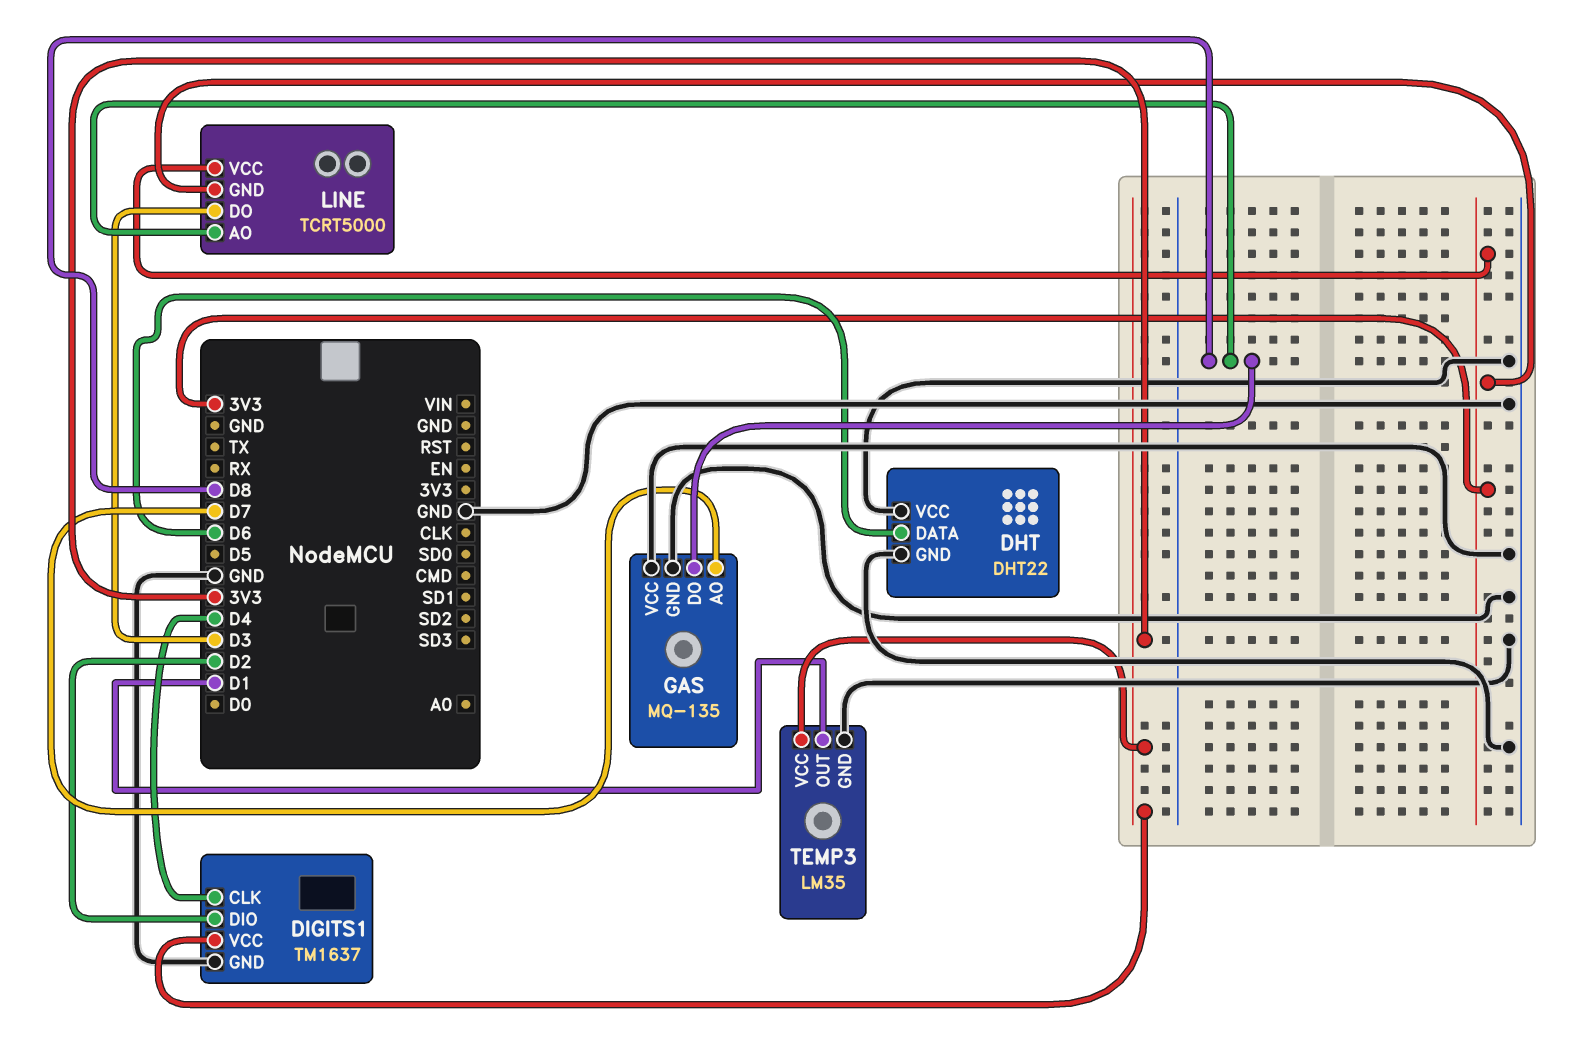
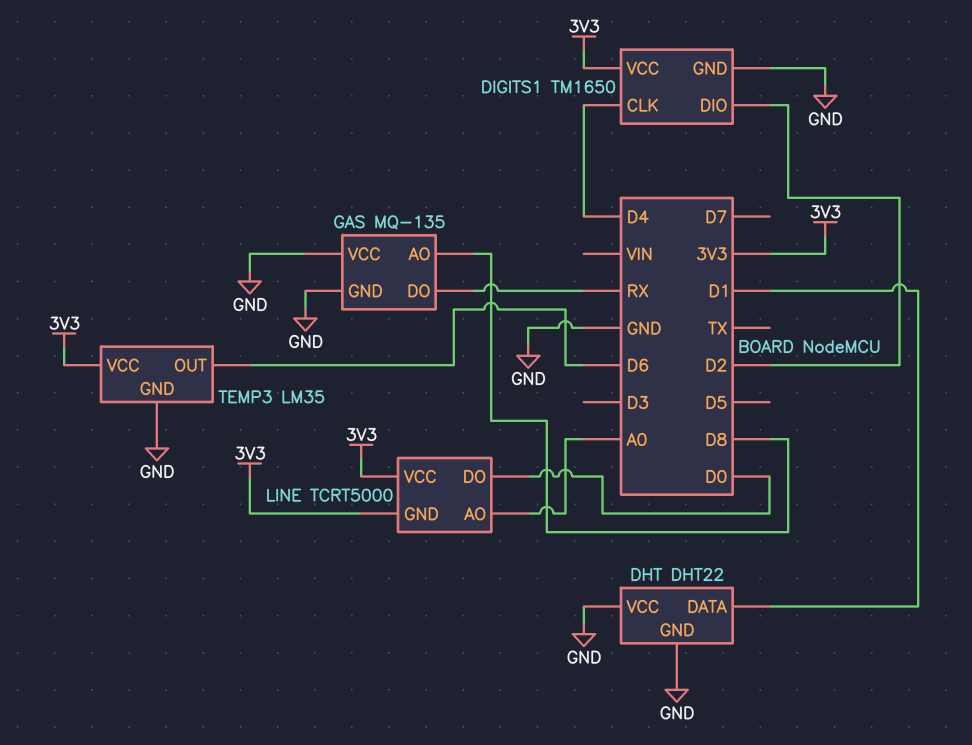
DHT pin DATA: D6 -> D1
DIGITS1: TM1637 -> TM1650
GAS pin AO: D7 -> D8
GAS pin DO: D8 -> RX
LINE pin AO: D8 -> A0
LINE pin DO: D3 -> D0
TEMP3 pin OUT: D1 -> D6

